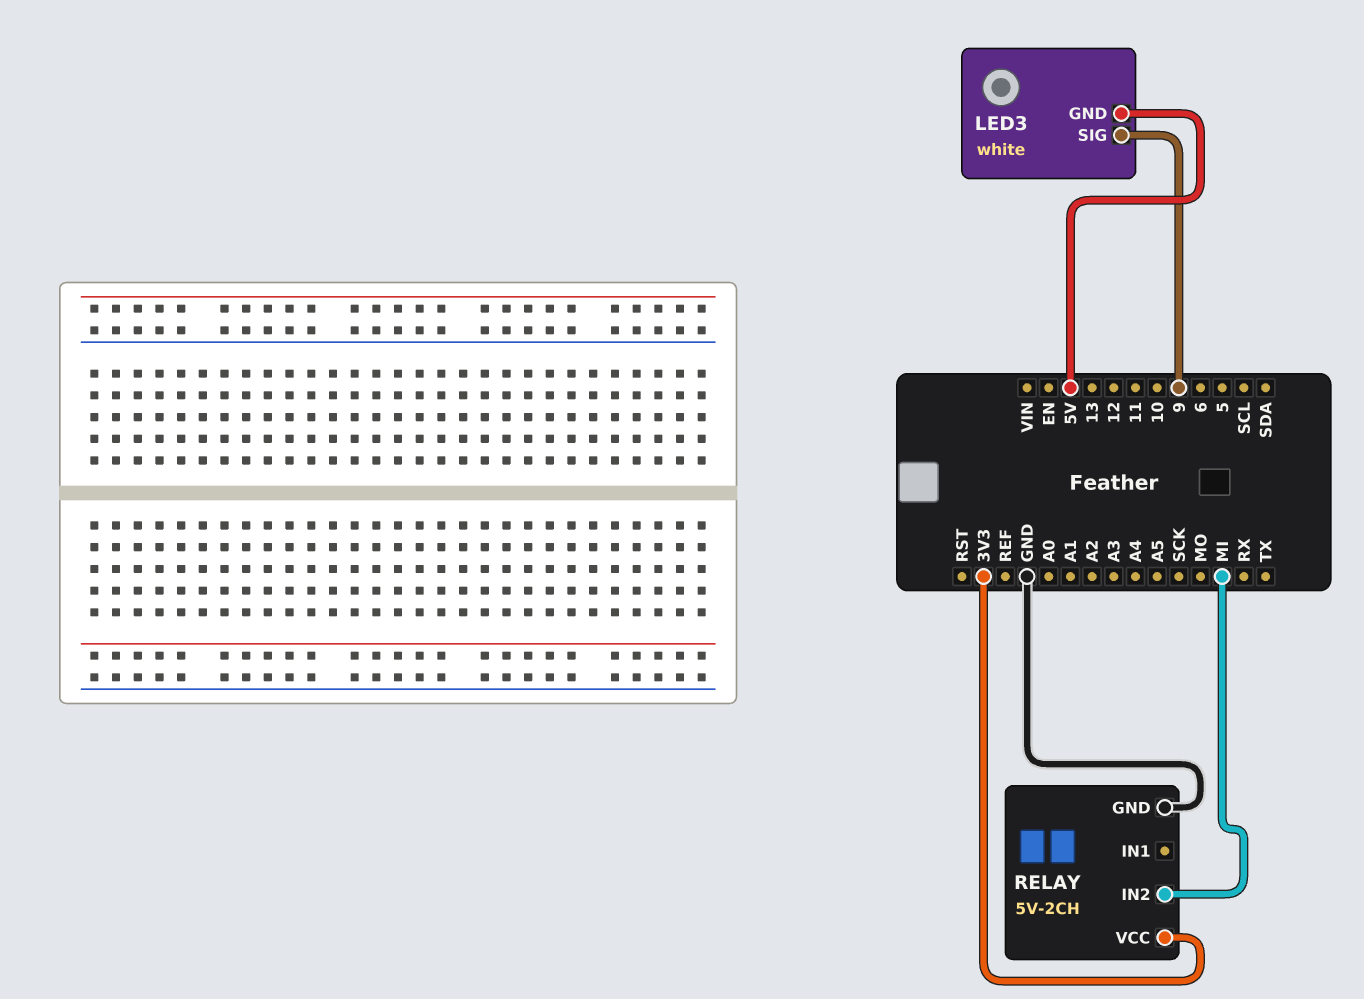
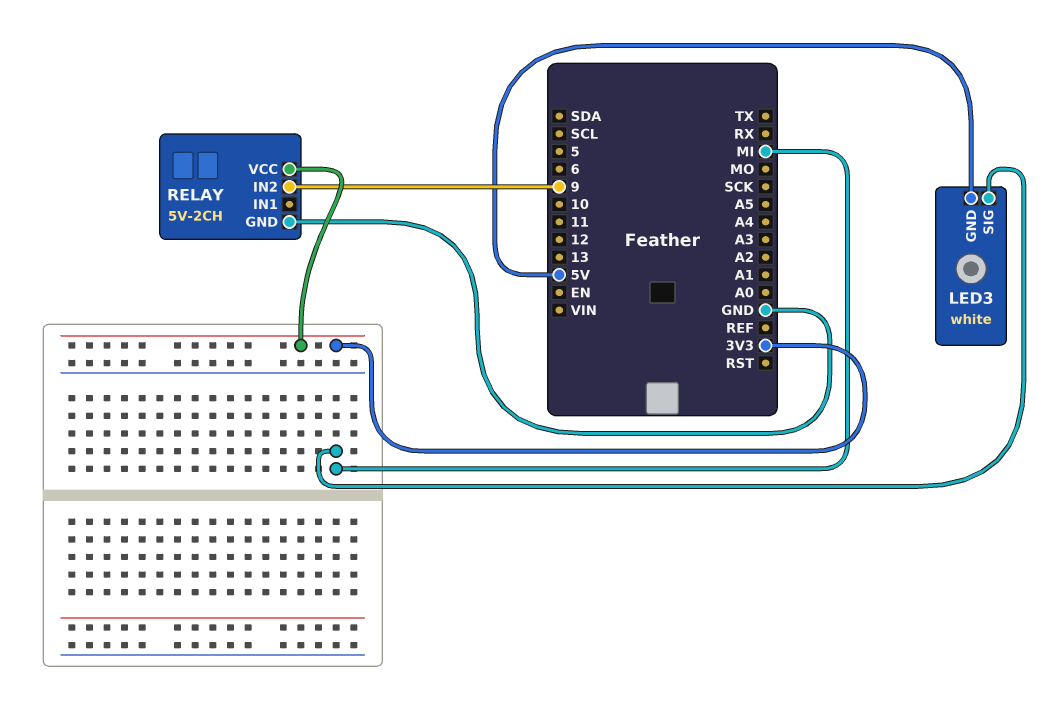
LED3 pin SIG: 9 -> MI
RELAY pin IN2: MI -> 9

